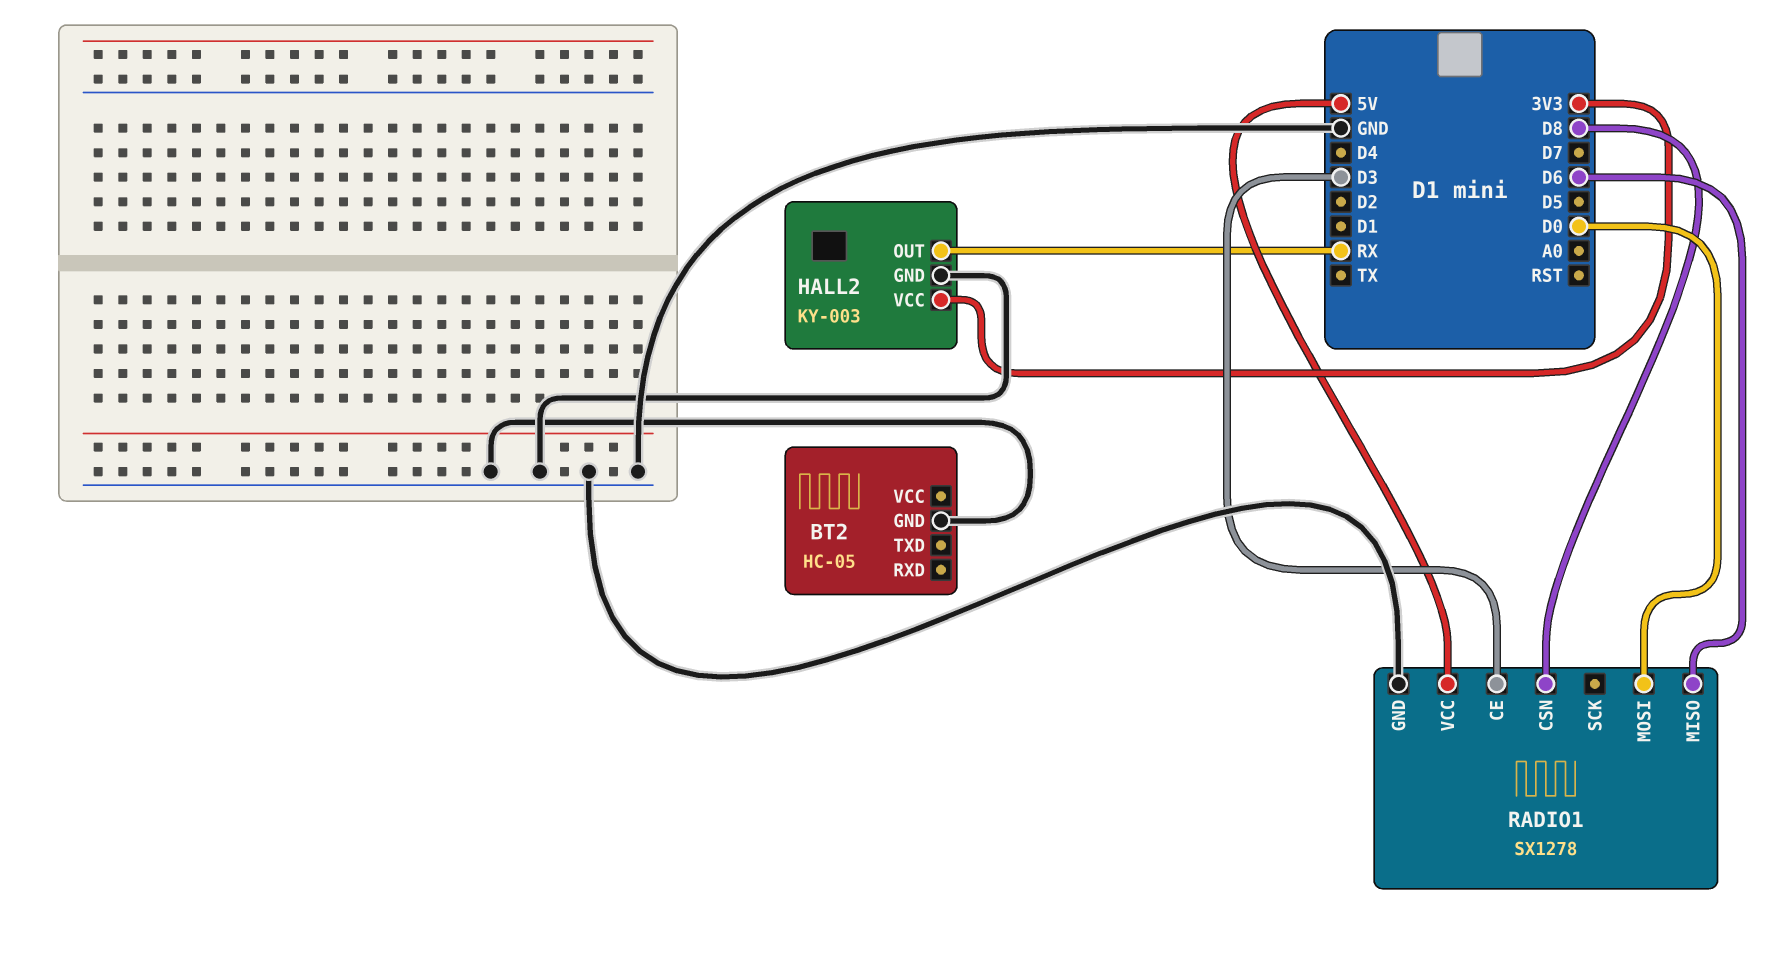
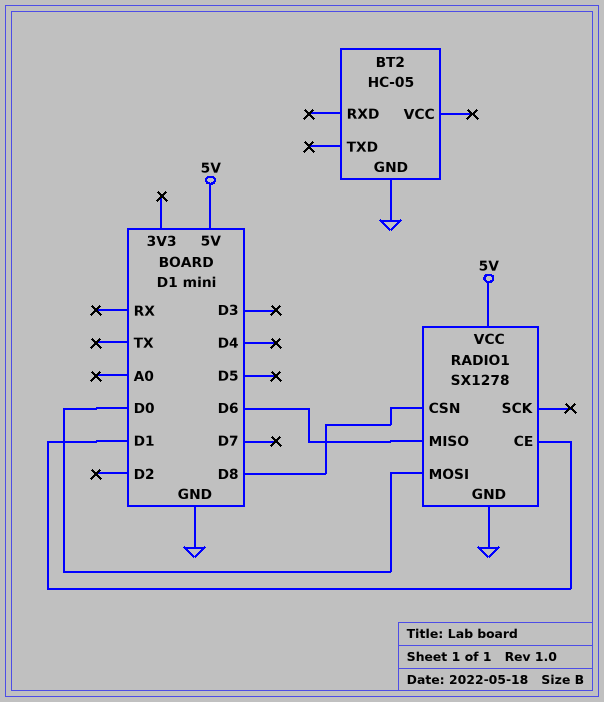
HALL2: KY-003 -> none
HALL2 pin GND: GND -> none
HALL2 pin OUT: RX -> none
HALL2 pin VCC: 3V3 -> none
RADIO1 pin CE: D3 -> D1

